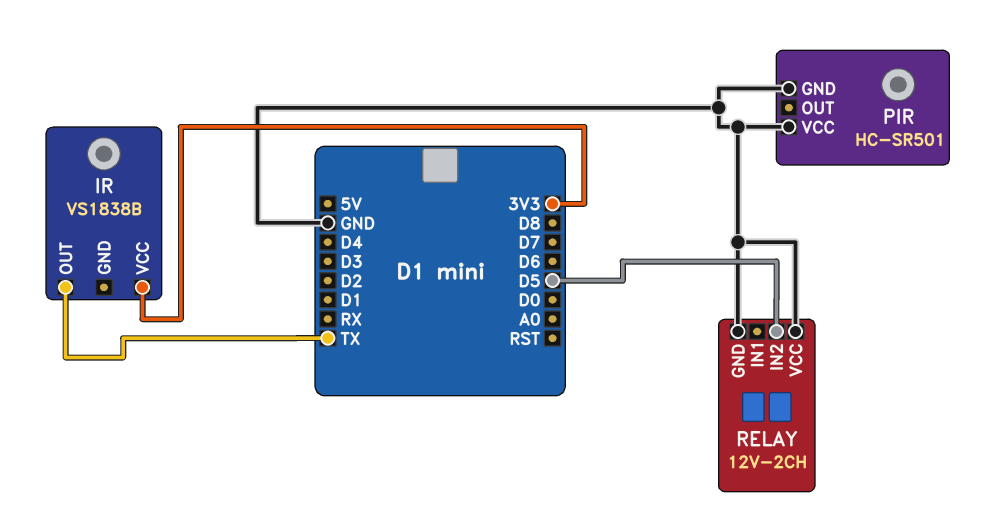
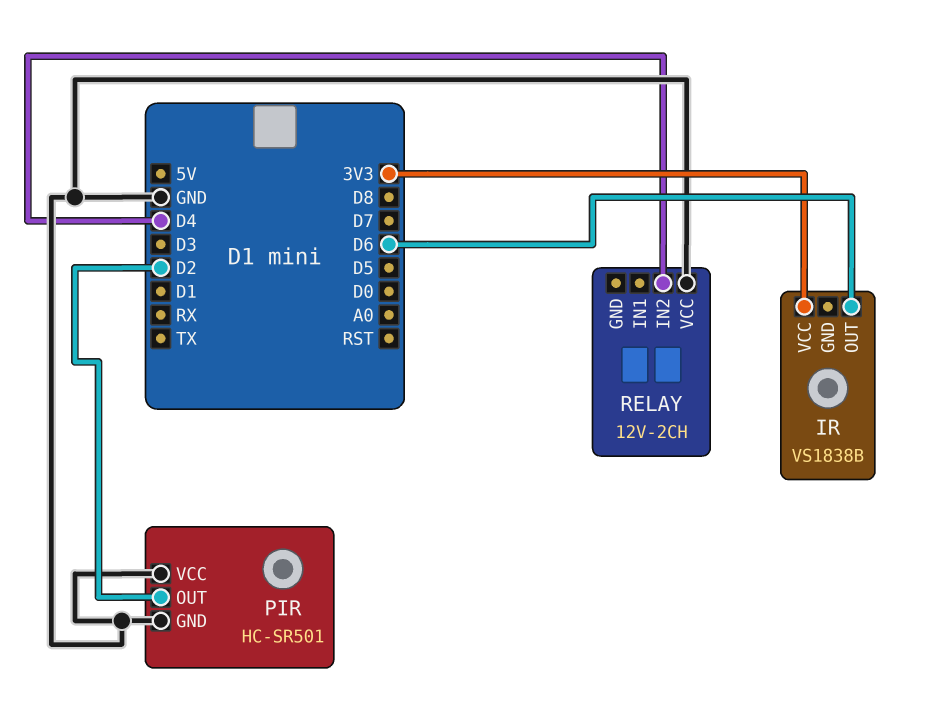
IR pin OUT: TX -> D6
PIR pin OUT: none -> D2
RELAY pin GND: GND -> none
RELAY pin IN2: D5 -> D4

